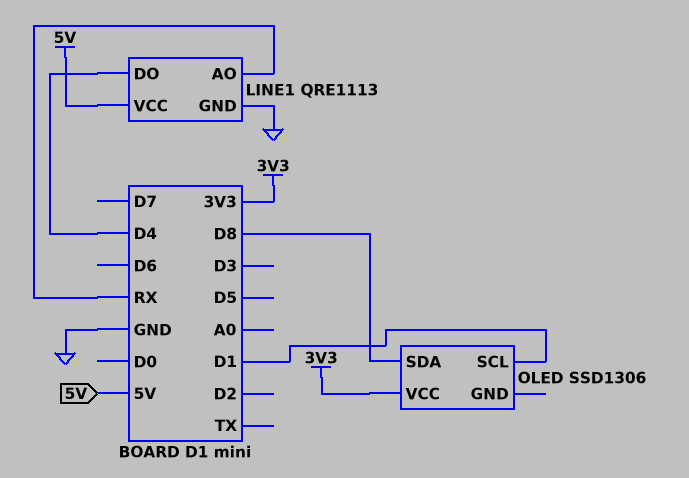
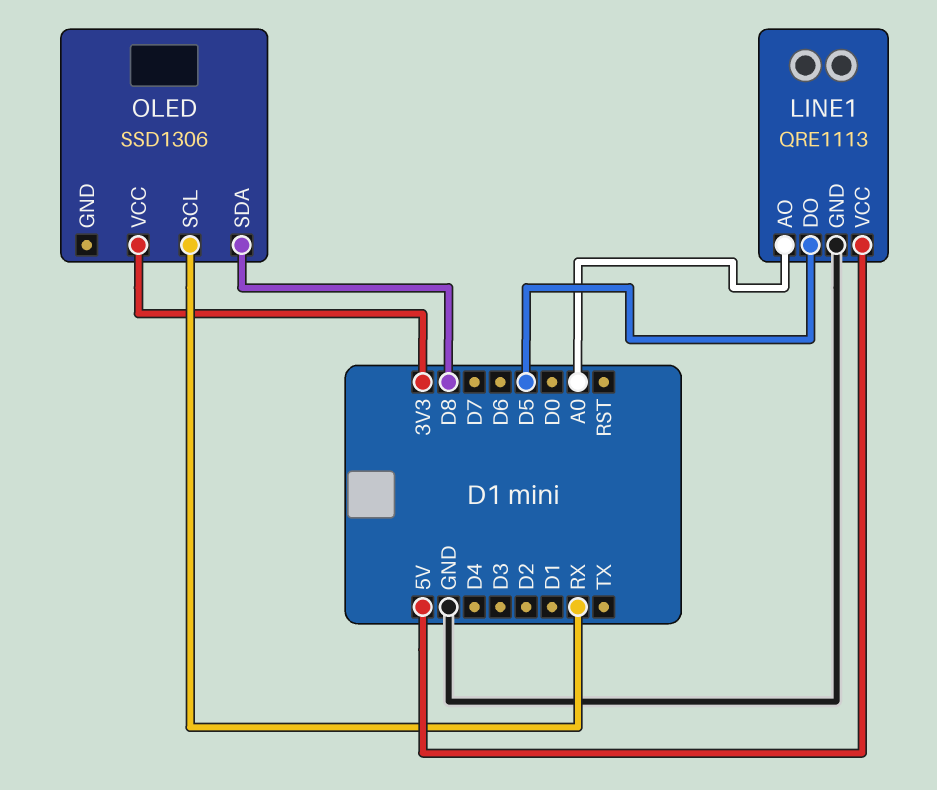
LINE1 pin AO: RX -> A0
LINE1 pin DO: D4 -> D5
OLED pin SCL: D1 -> RX

